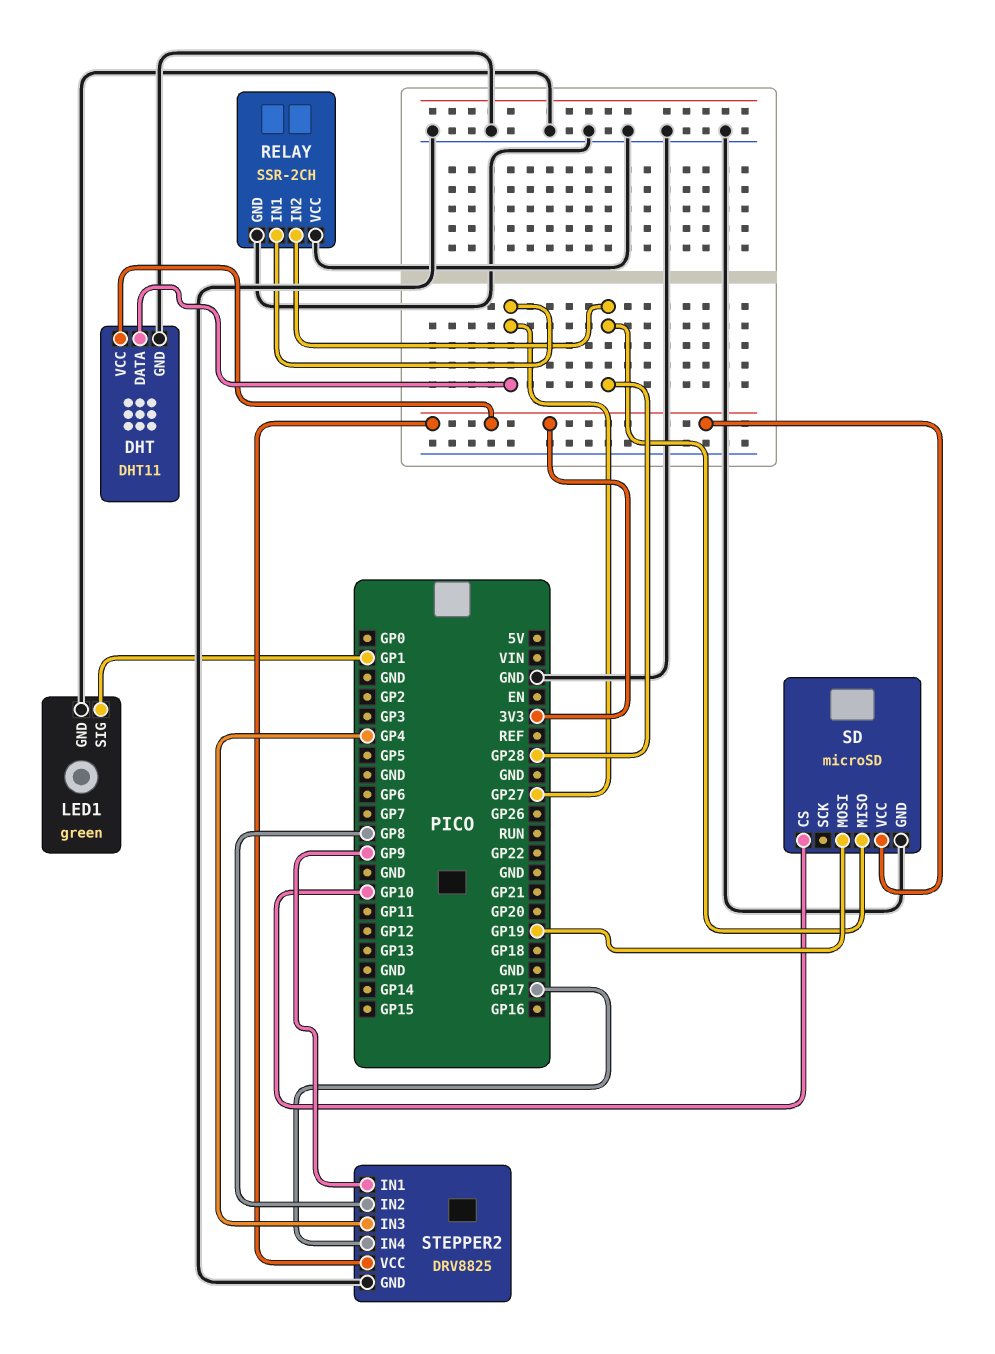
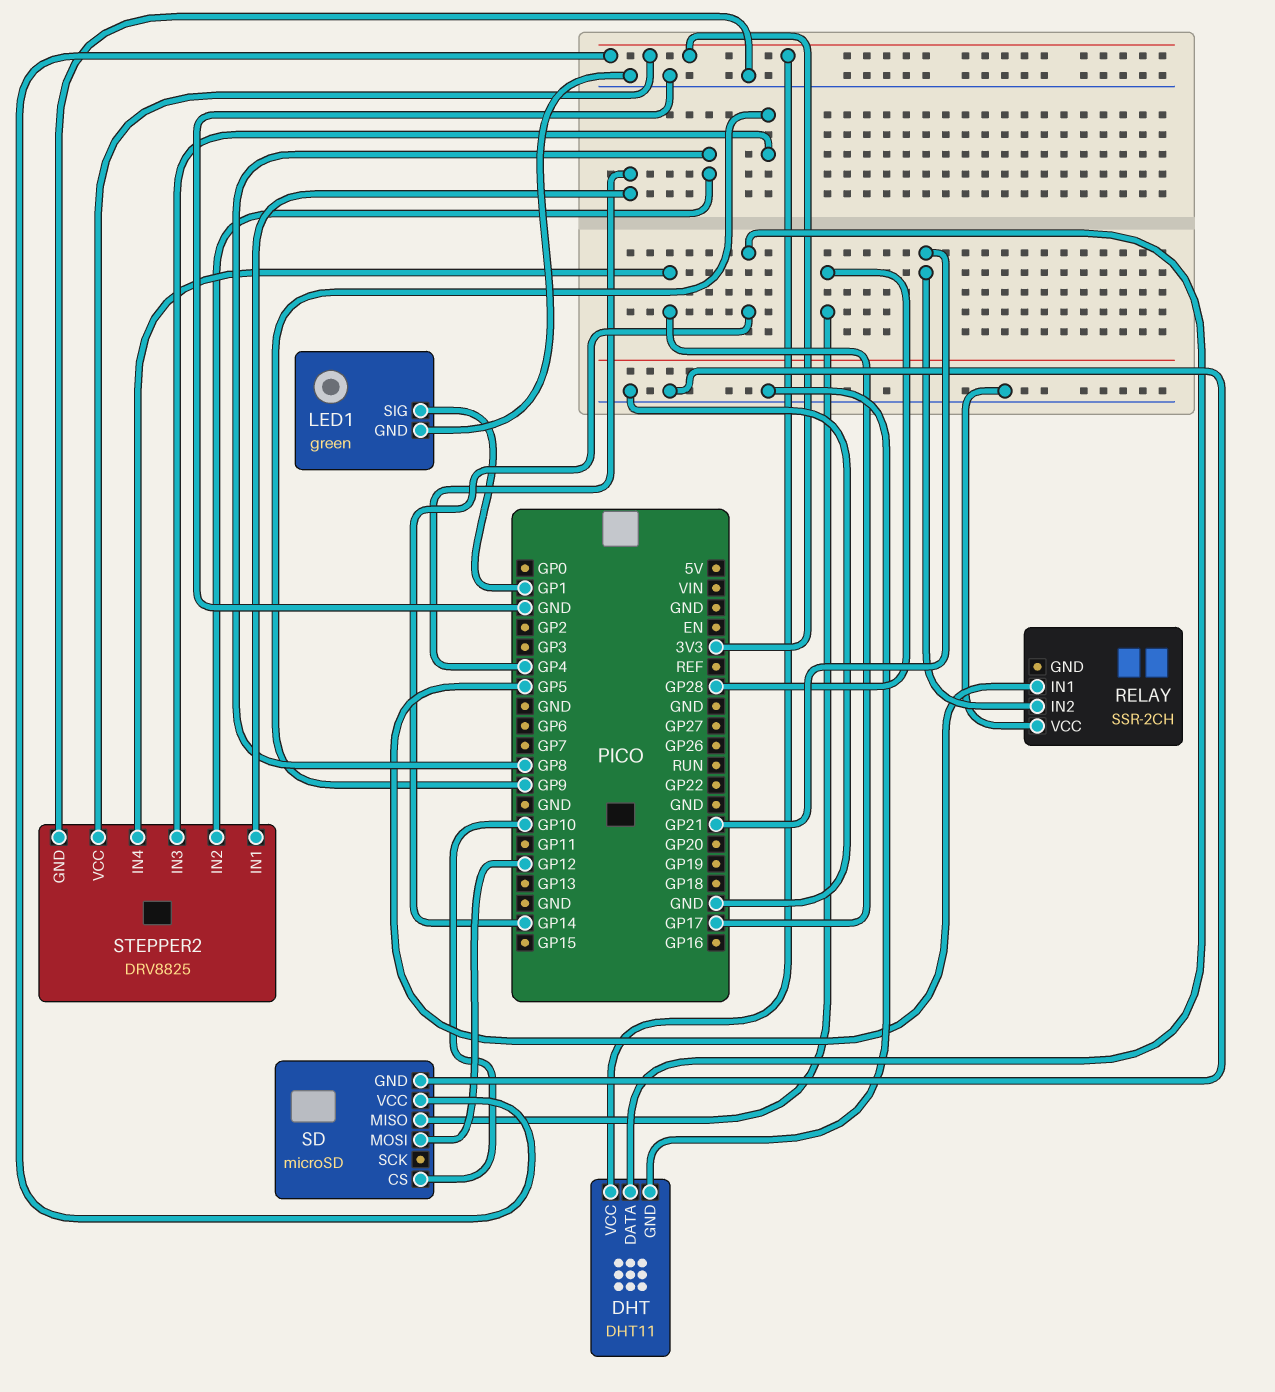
DHT pin DATA: GP27 -> GP14
RELAY pin GND: GND -> none
RELAY pin IN1: GP27 -> GP5
RELAY pin IN2: GP28 -> GP21
SD pin MOSI: GP19 -> GP12
STEPPER2 pin IN1: GP9 -> GP4
STEPPER2 pin IN3: GP4 -> GP9

